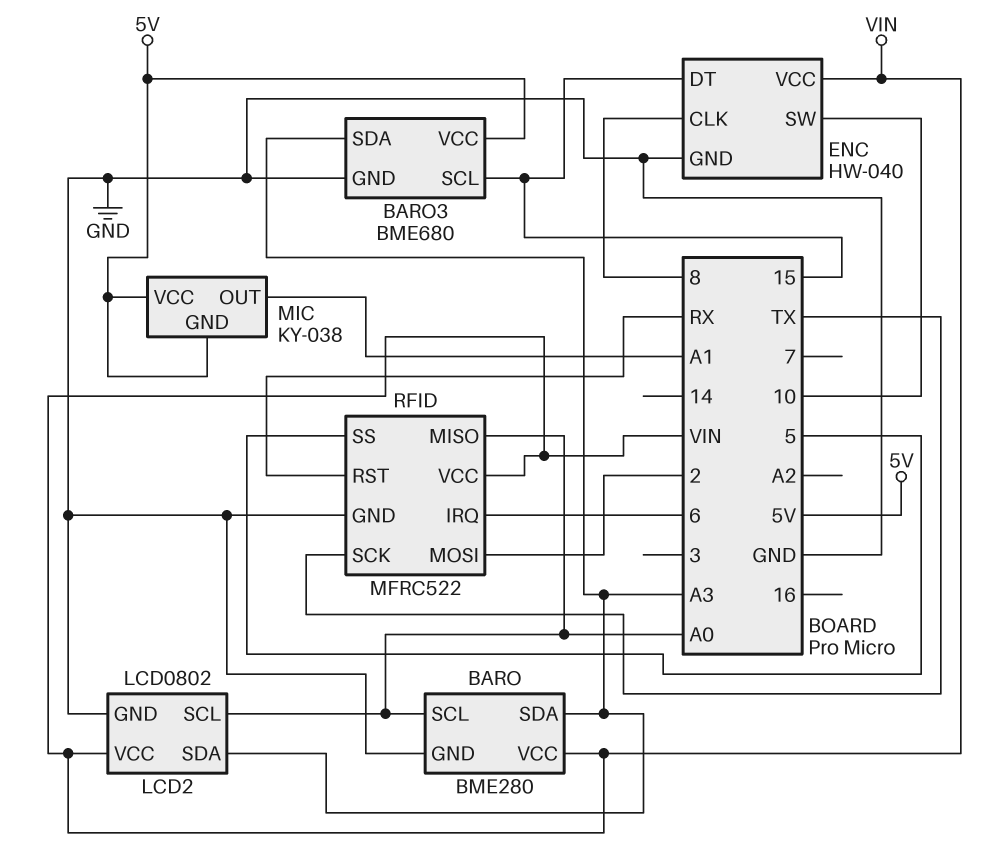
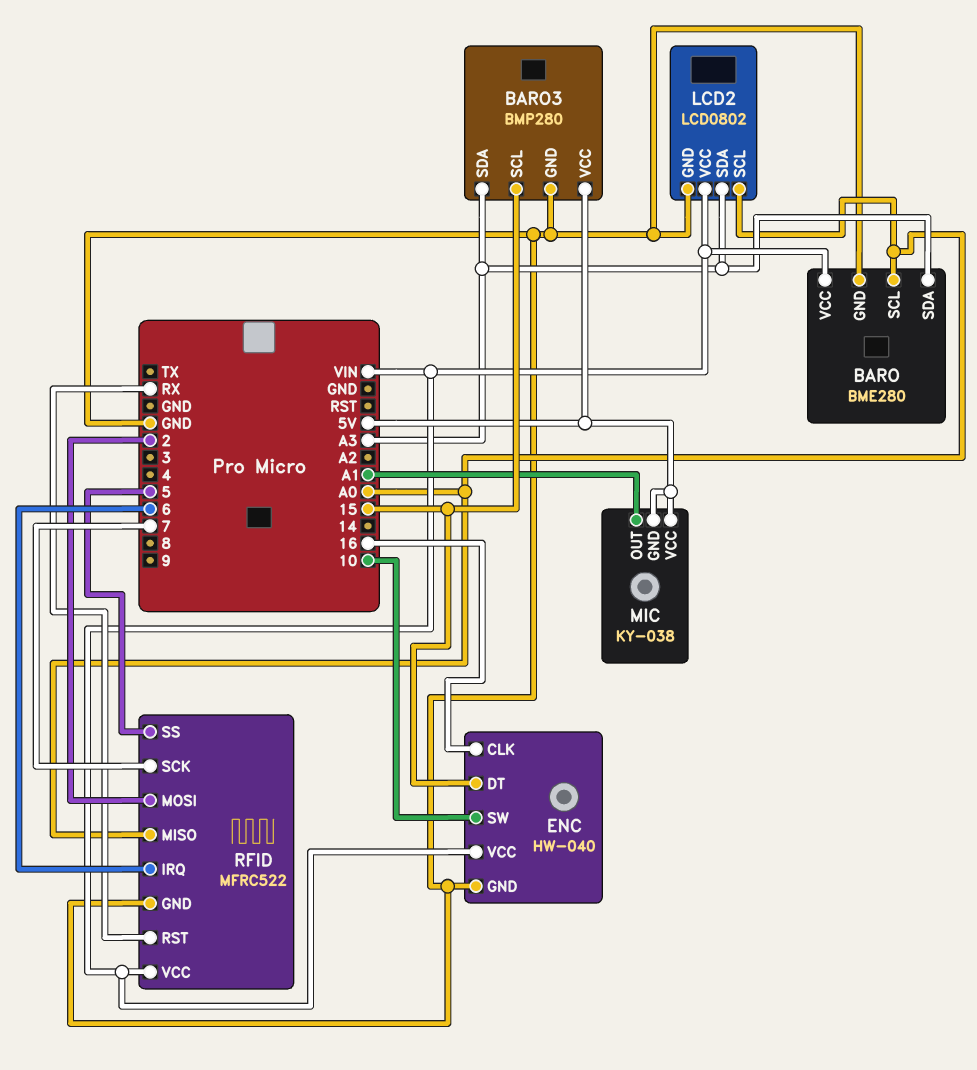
BARO3: BME680 -> BMP280
ENC pin CLK: 8 -> 16
RFID pin SCK: TX -> 7

